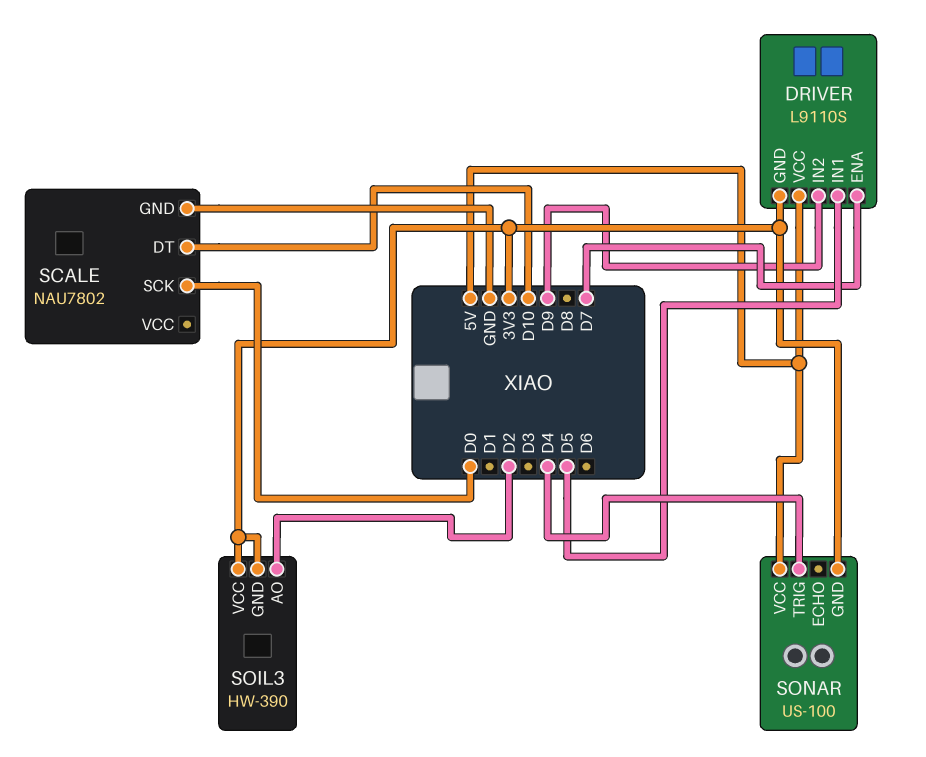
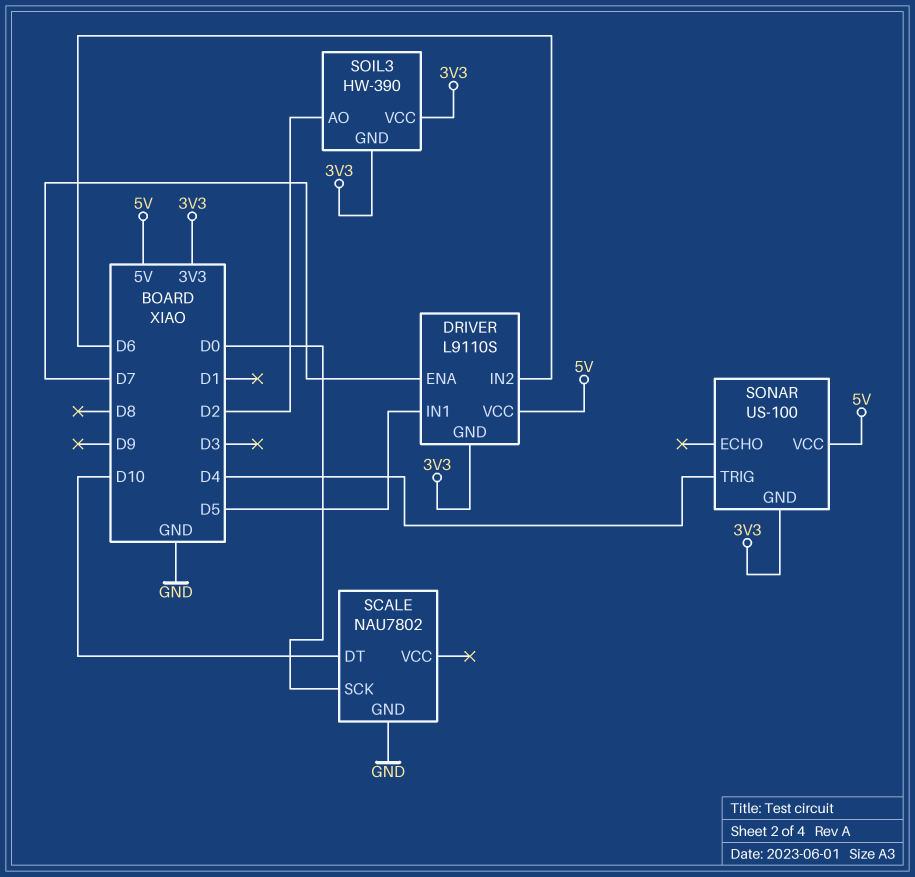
DRIVER pin IN2: D9 -> D6

